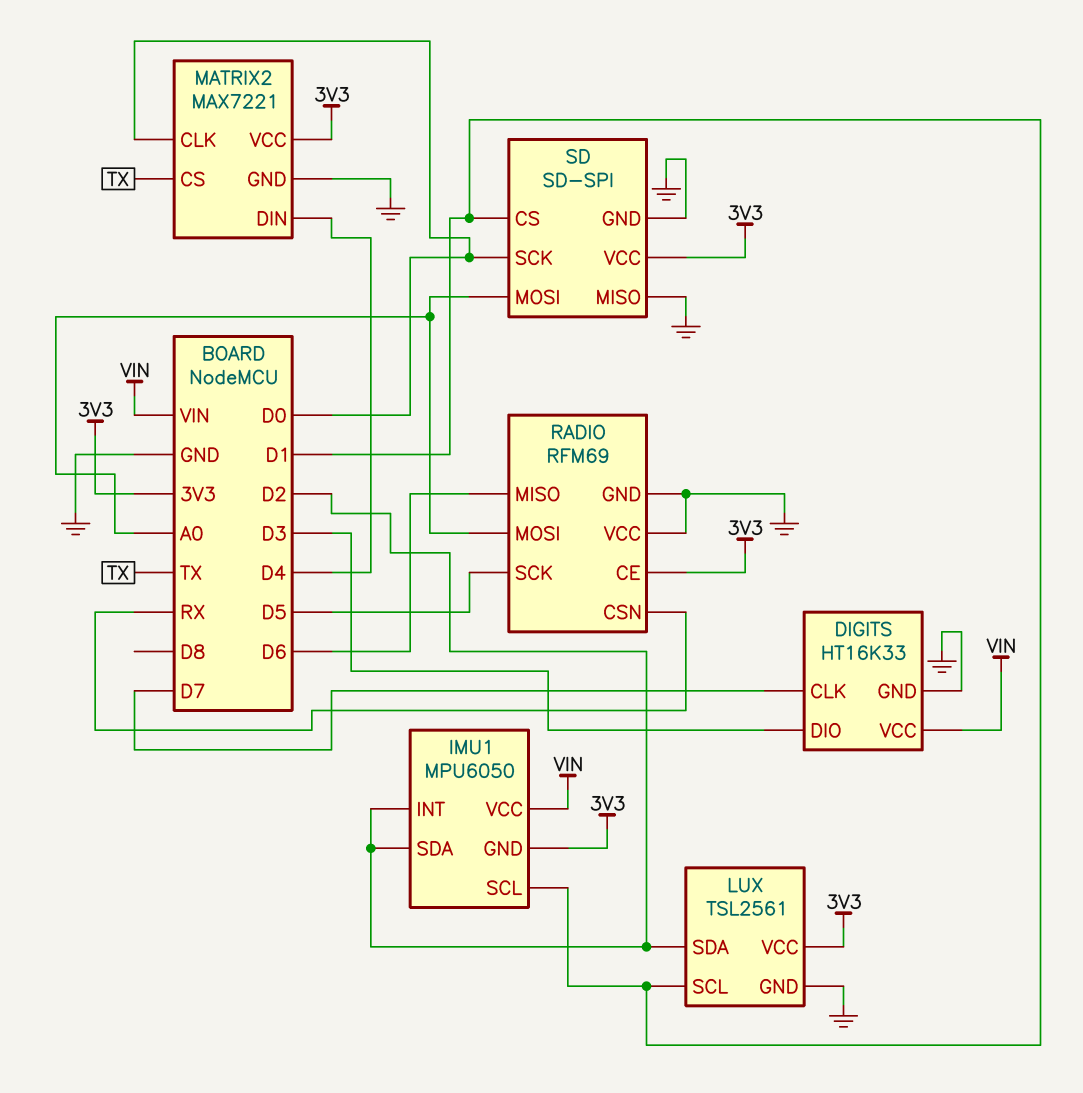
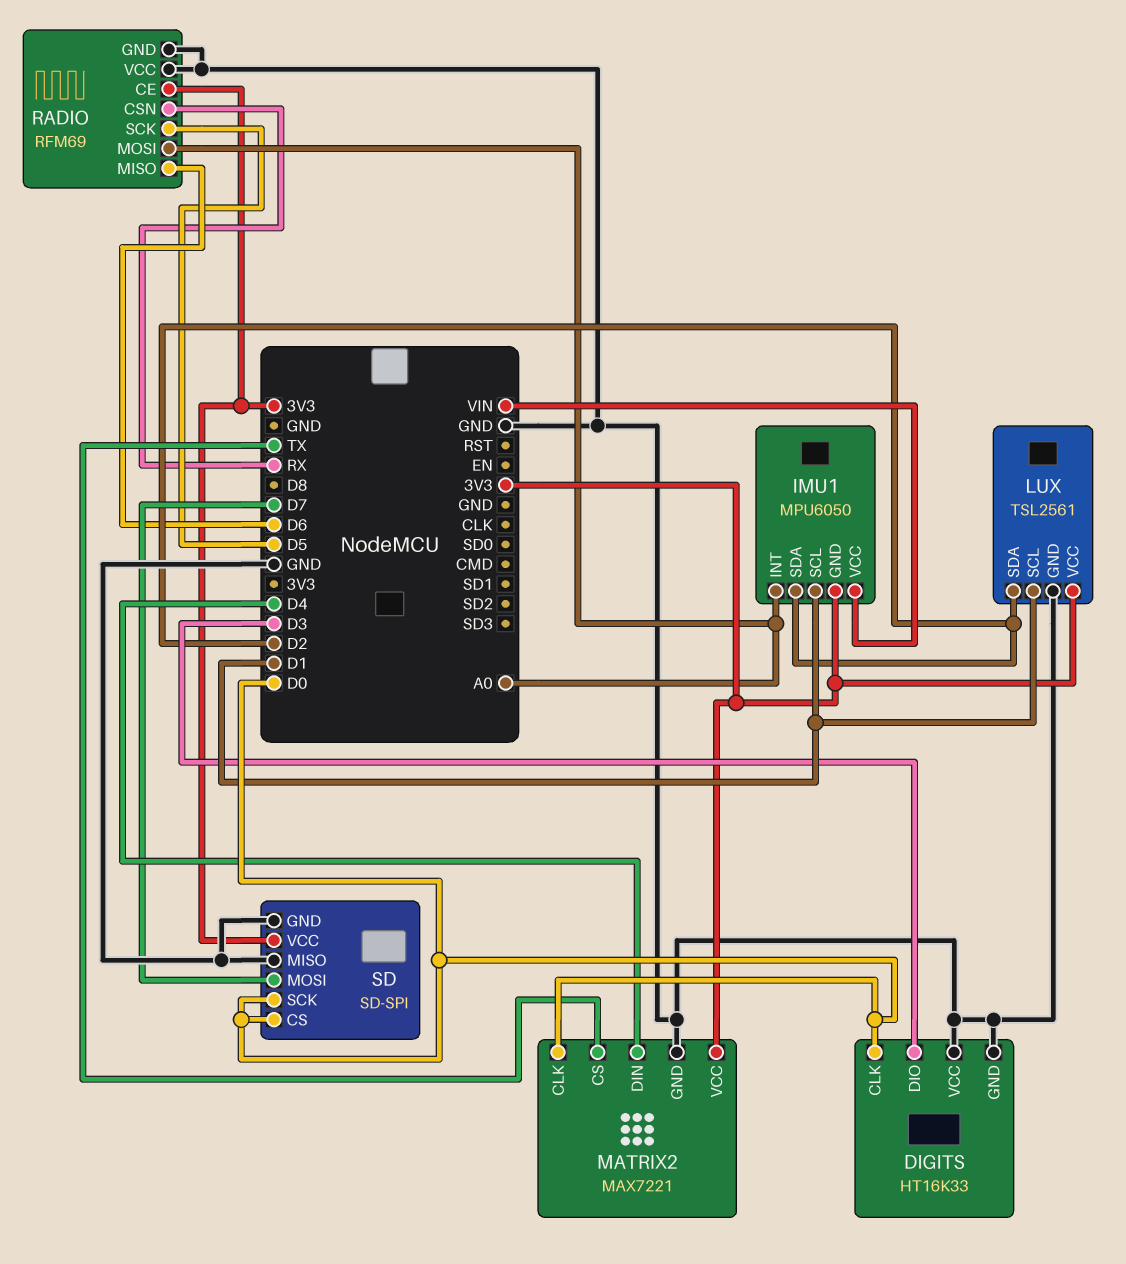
DIGITS pin CLK: D7 -> D0
DIGITS pin VCC: VIN -> GND
IMU1 pin INT: D2 -> A0
SD pin CS: D1 -> D0
SD pin MOSI: A0 -> D7

